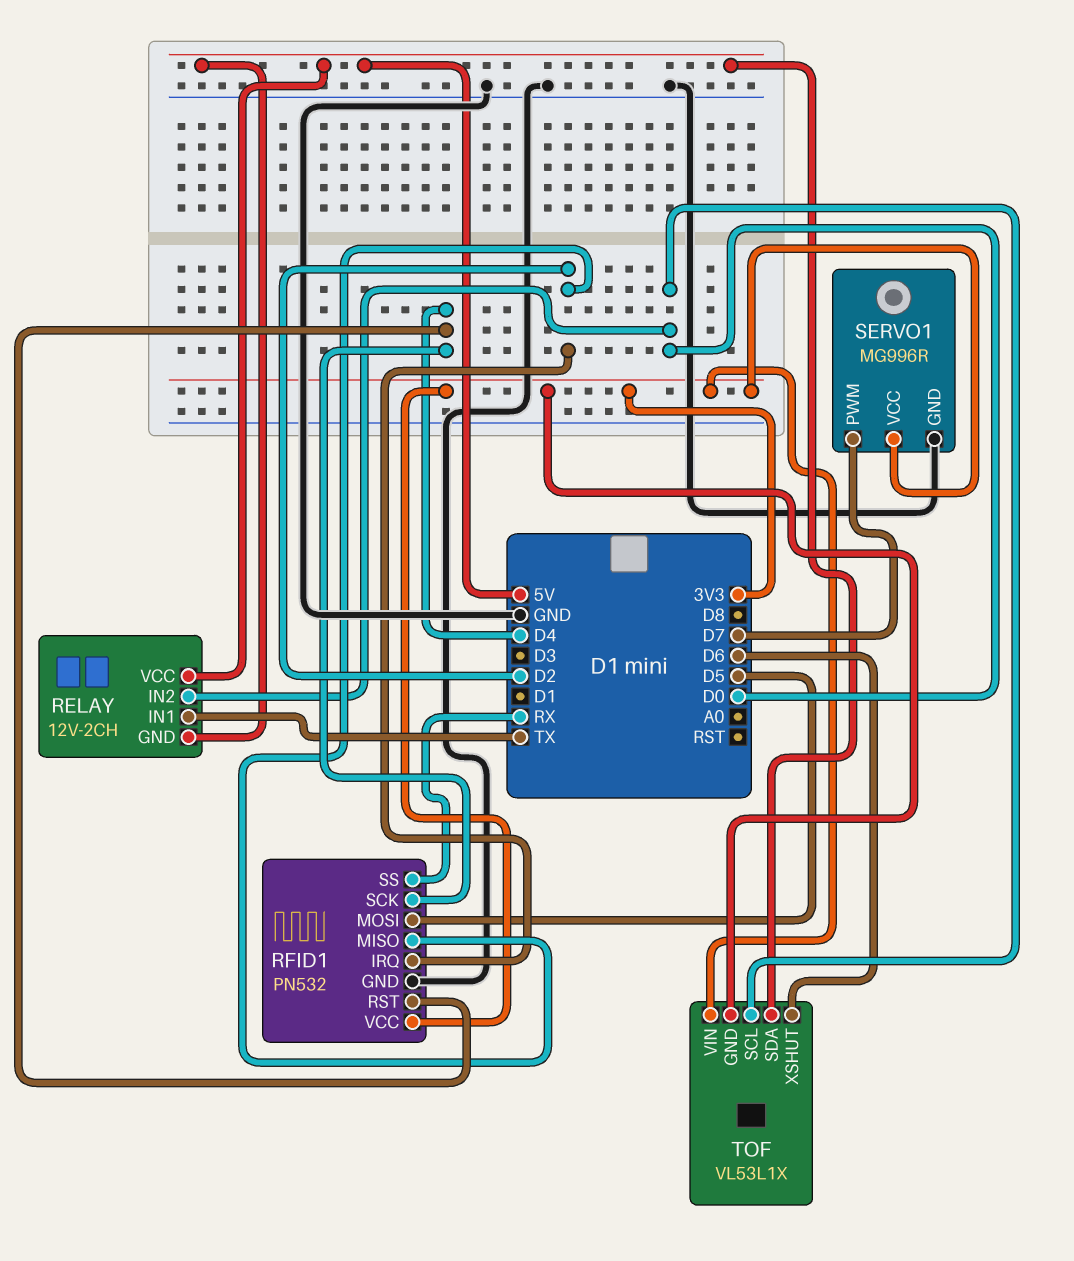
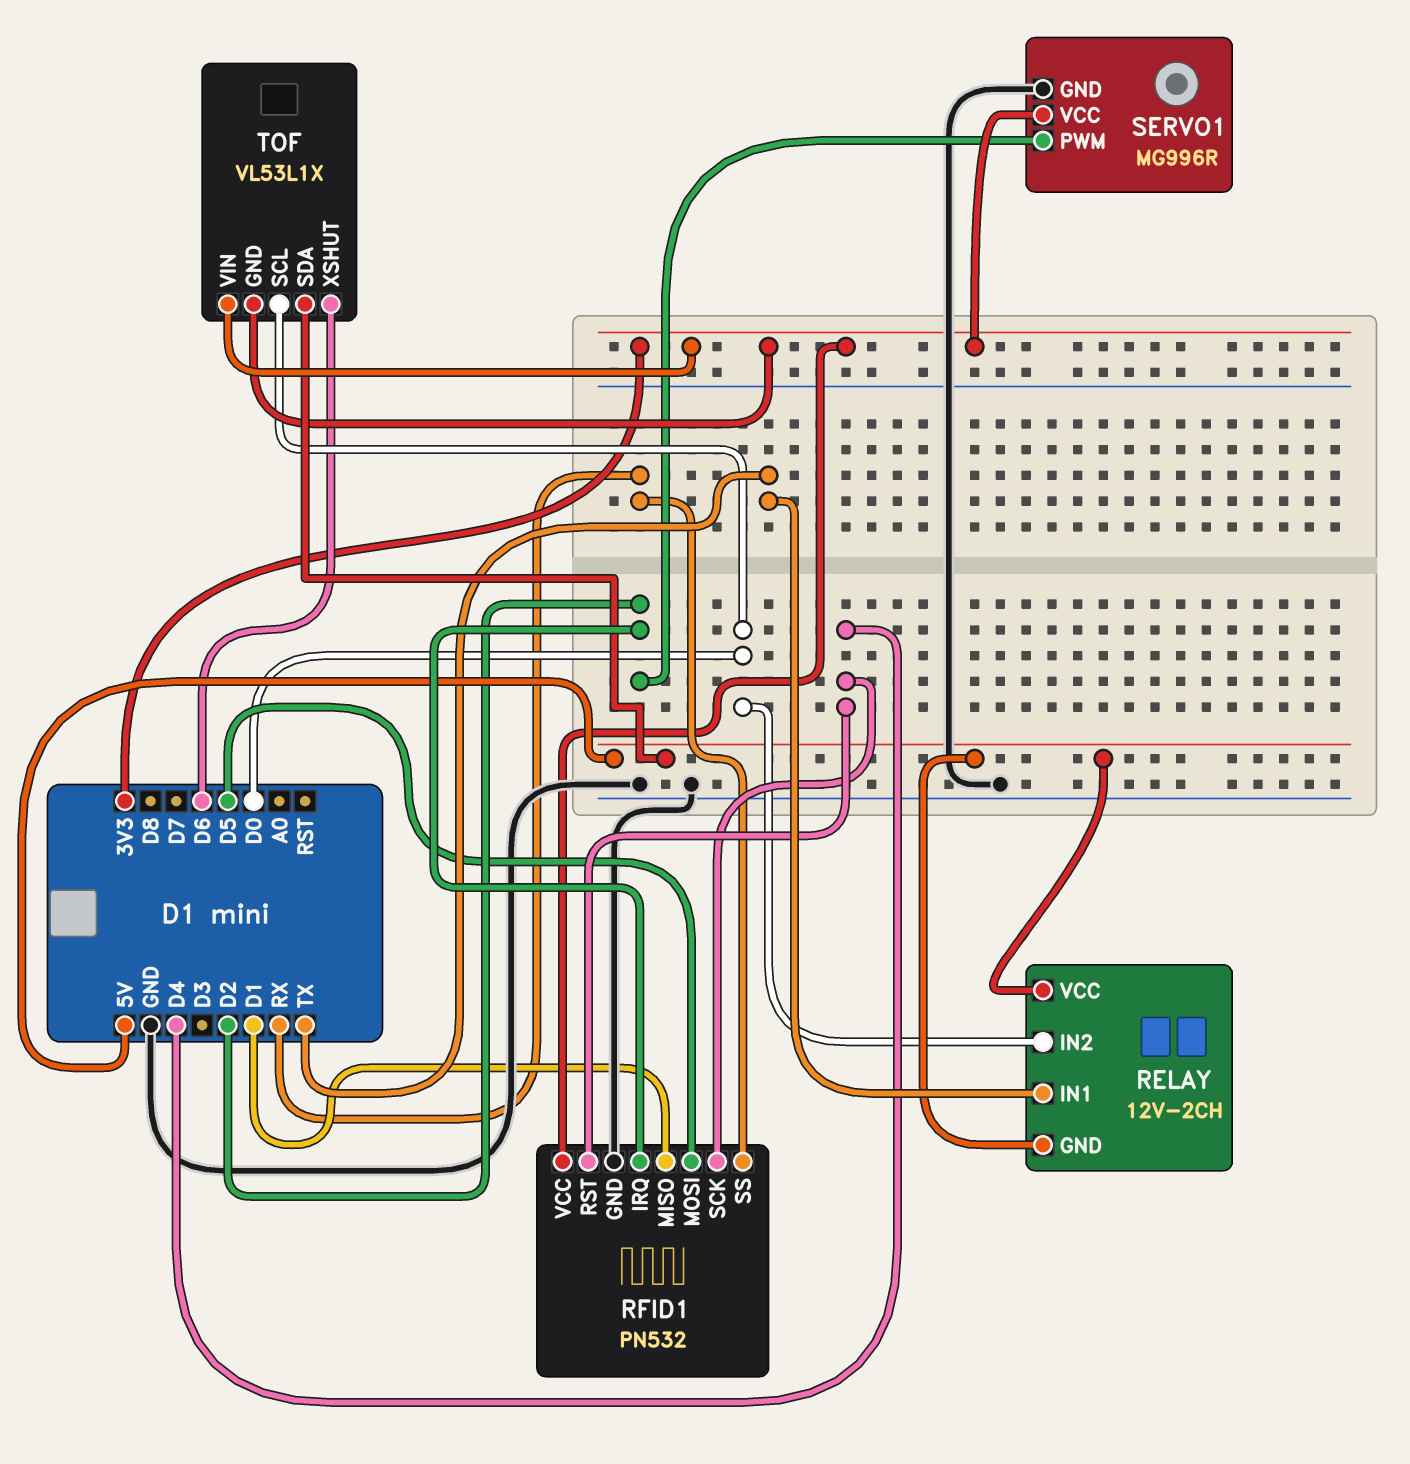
RFID1 pin MISO: D2 -> D1
SERVO1 pin PWM: D7 -> D2

